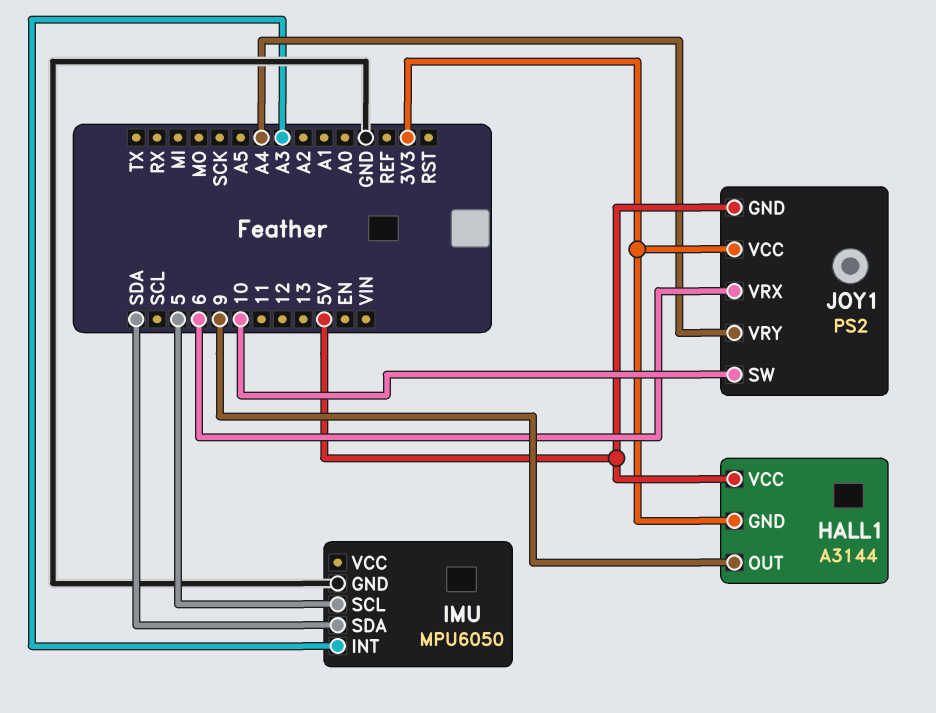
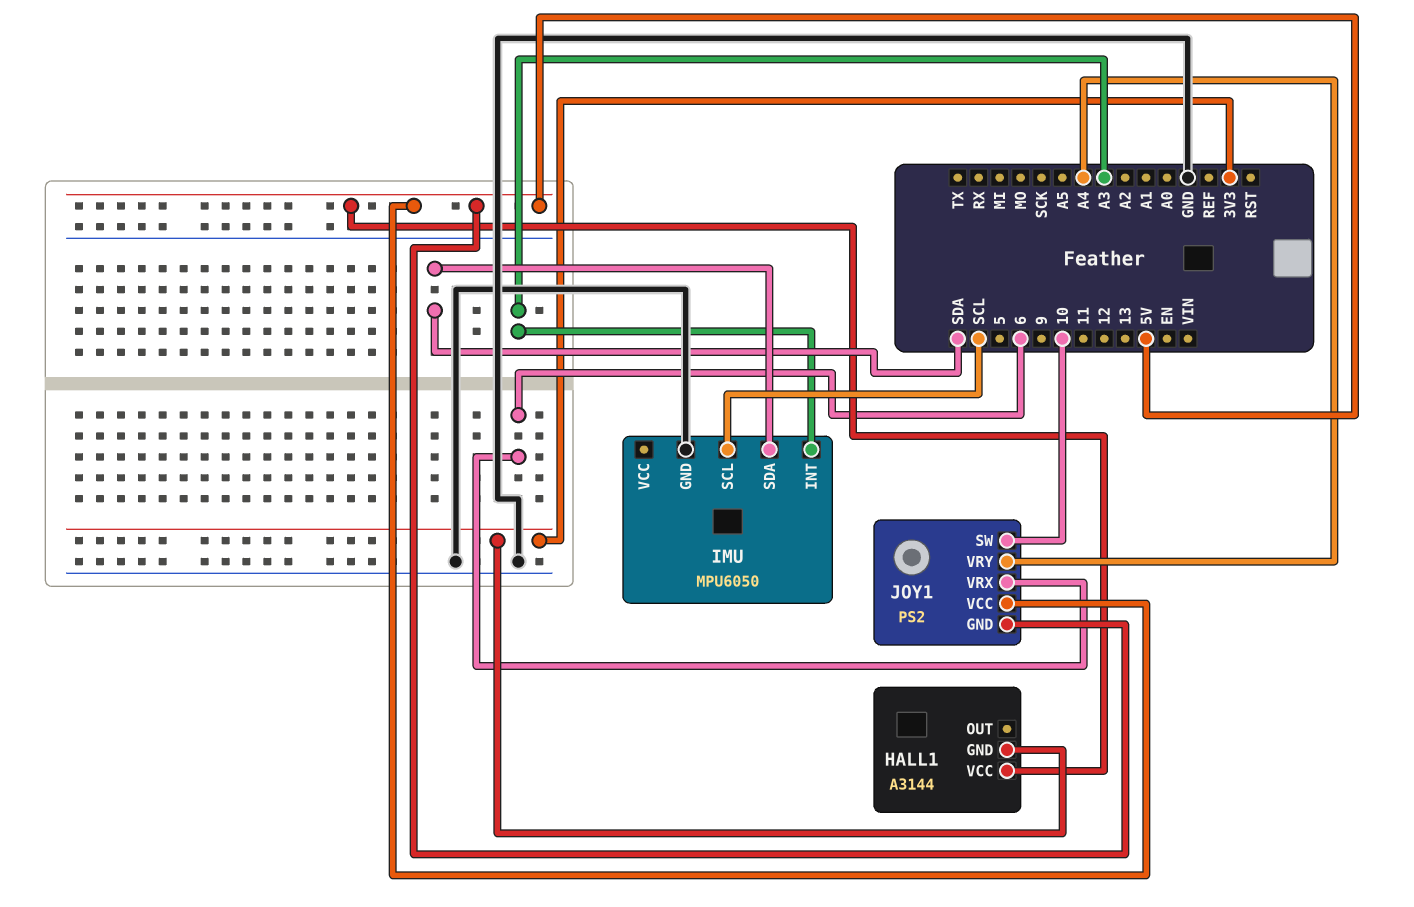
HALL1 pin OUT: 9 -> none
IMU pin SCL: 5 -> SCL
JOY1 pin VCC: 3V3 -> 5V

